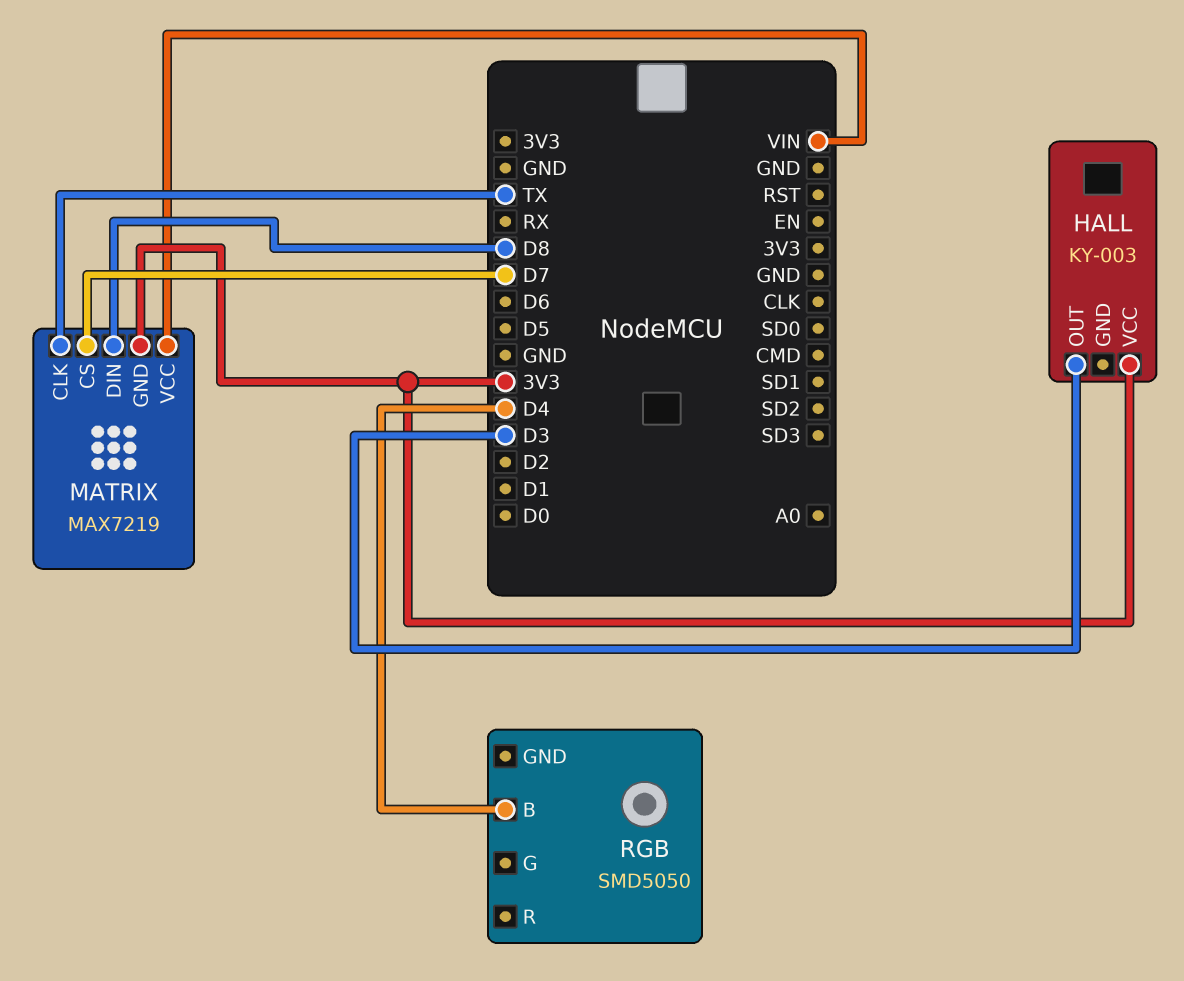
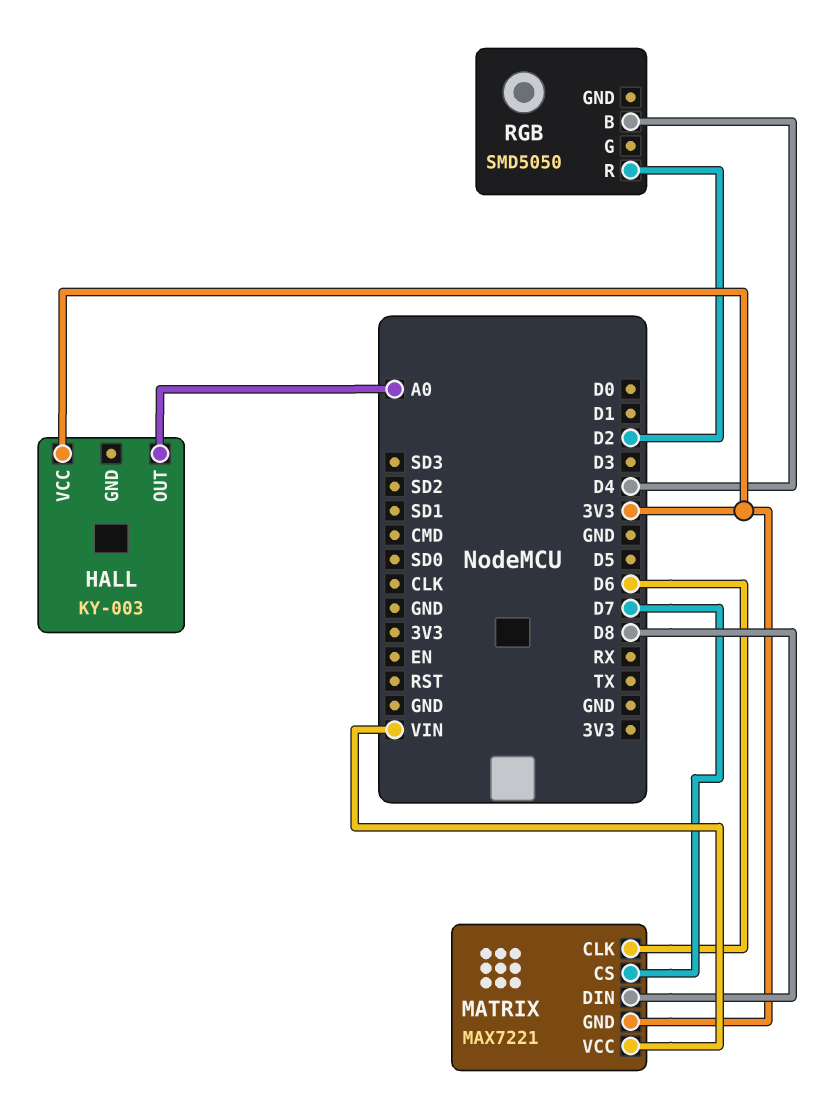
HALL pin OUT: D3 -> A0
MATRIX: MAX7219 -> MAX7221
MATRIX pin CLK: TX -> D6
RGB pin R: none -> D2

